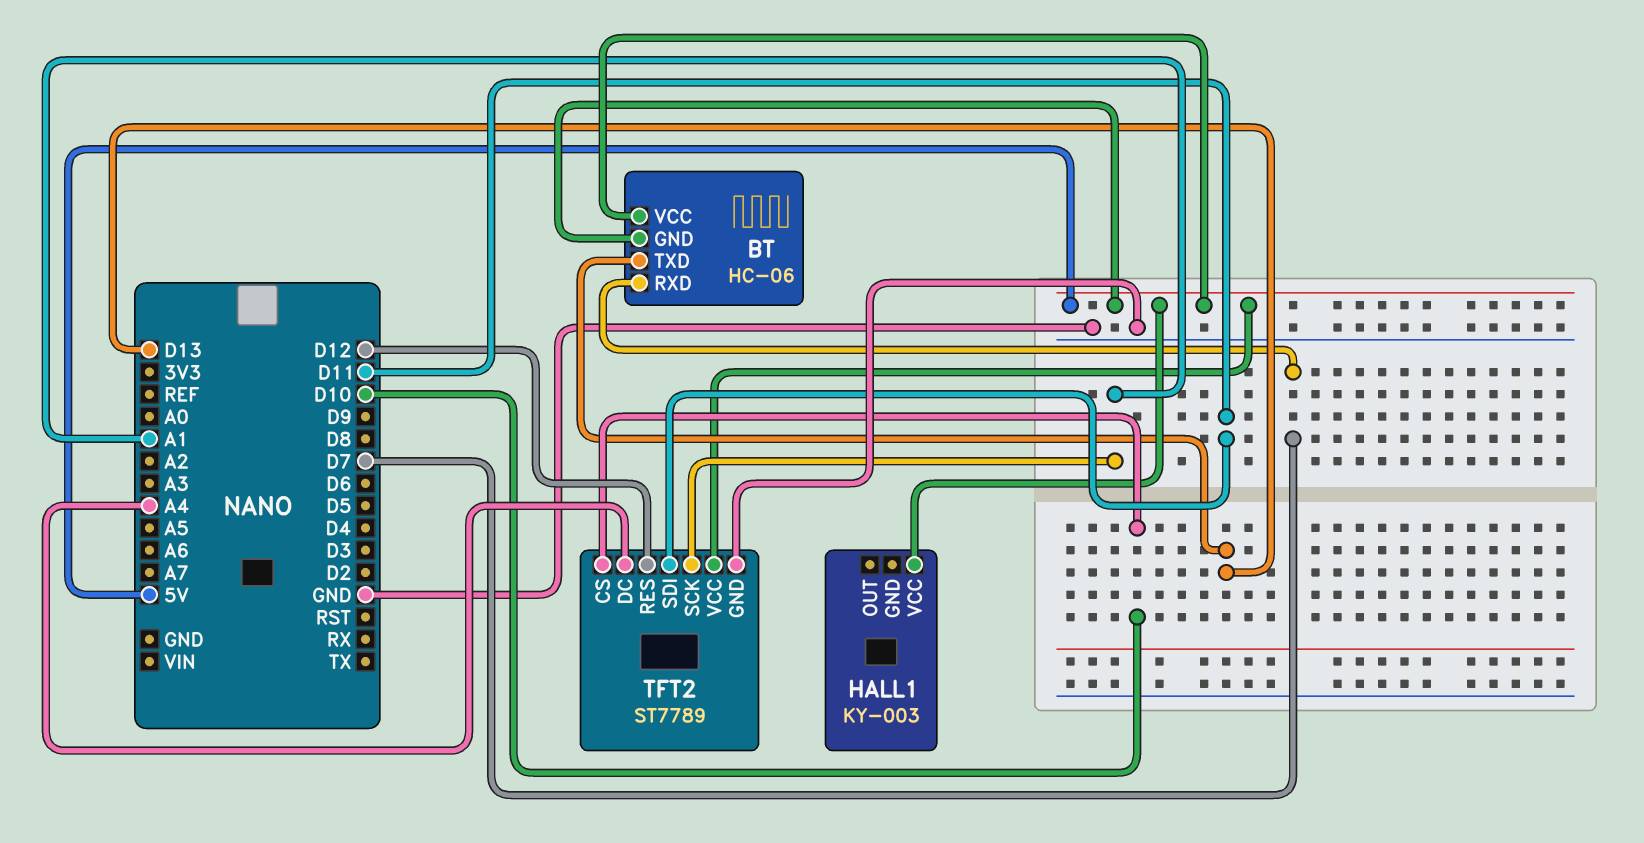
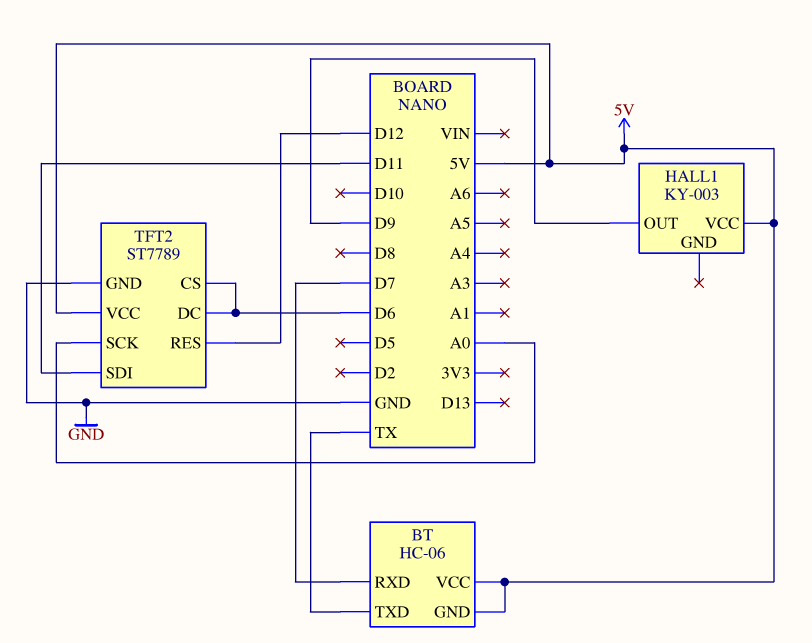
BT pin TXD: D13 -> TX
HALL1 pin OUT: none -> D9
TFT2 pin CS: D10 -> D6
TFT2 pin DC: A4 -> D6
TFT2 pin SCK: A1 -> A0

